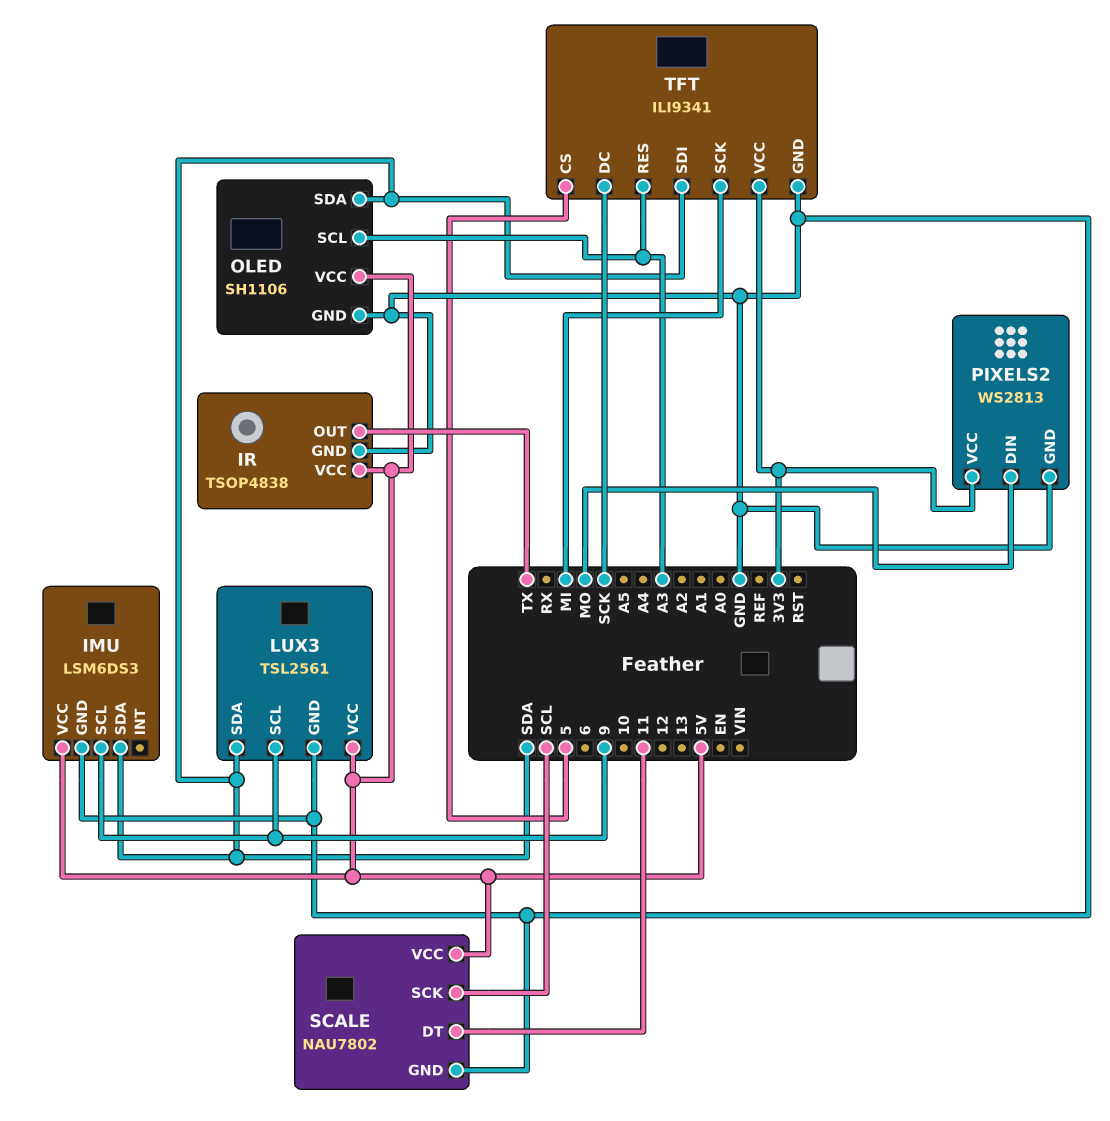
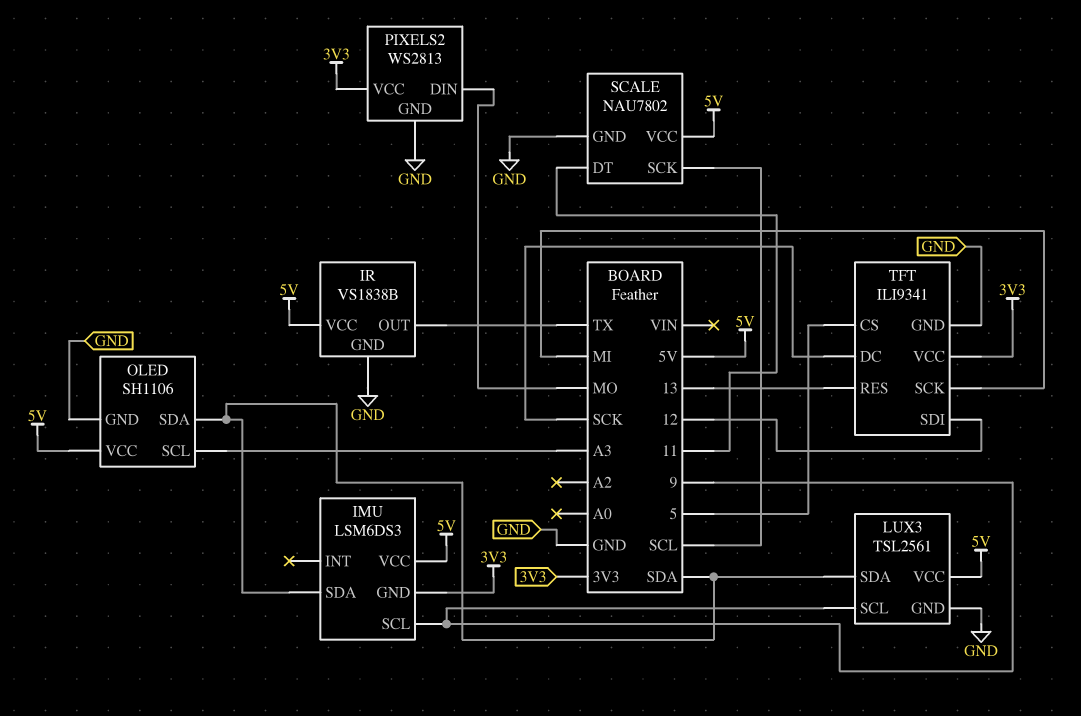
IMU pin GND: GND -> 3V3
IR: TSOP4838 -> VS1838B
TFT pin RES: A3 -> 13
TFT pin SDI: SDA -> 12

